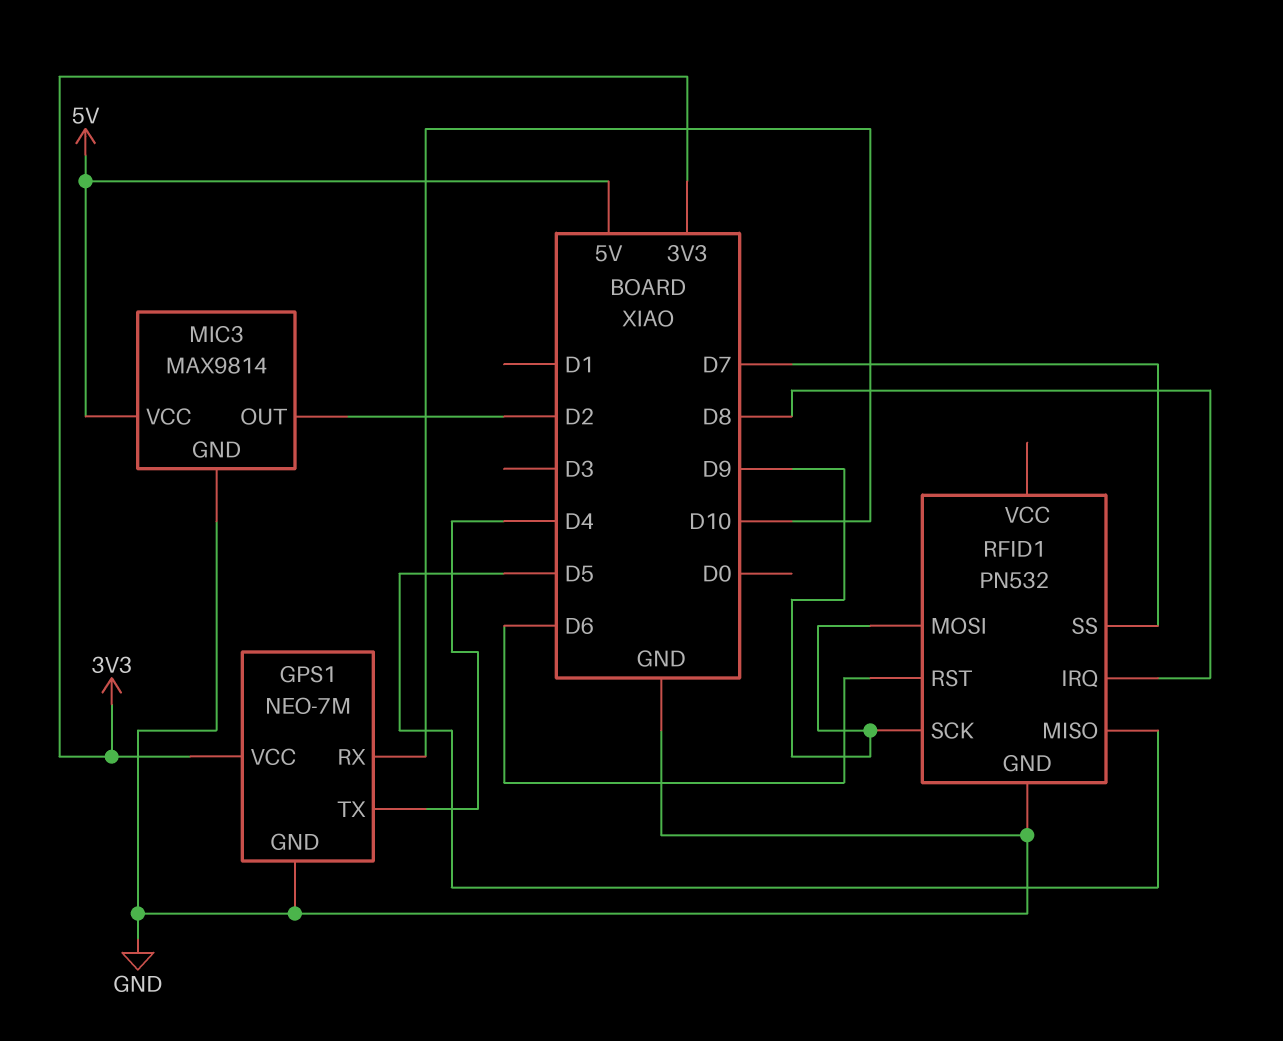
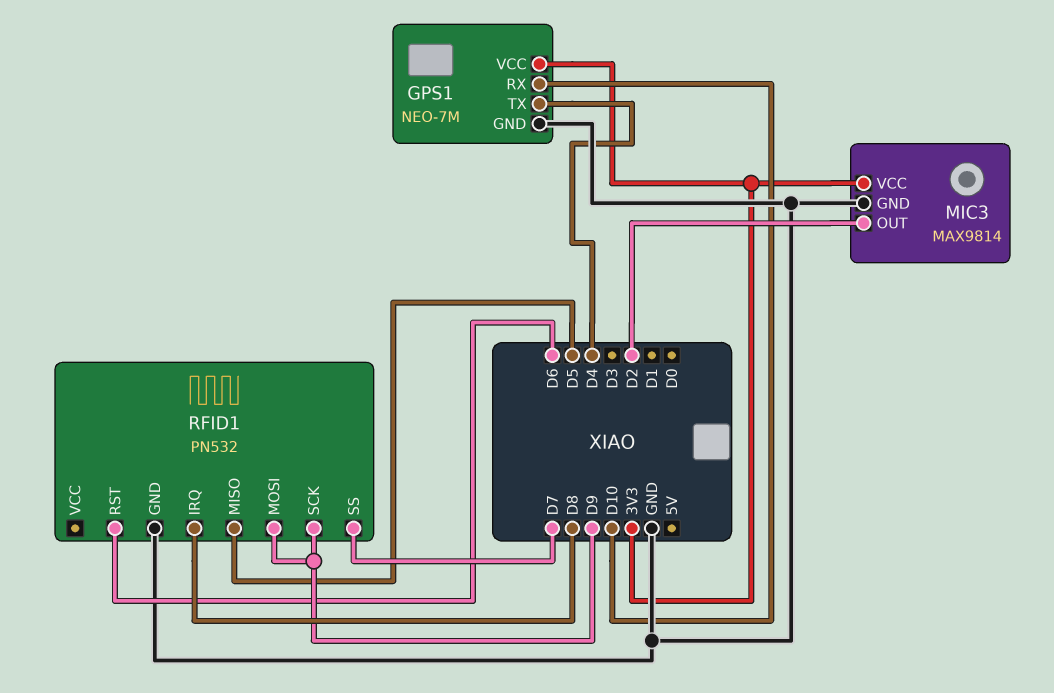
MIC3 pin VCC: 5V -> 3V3

